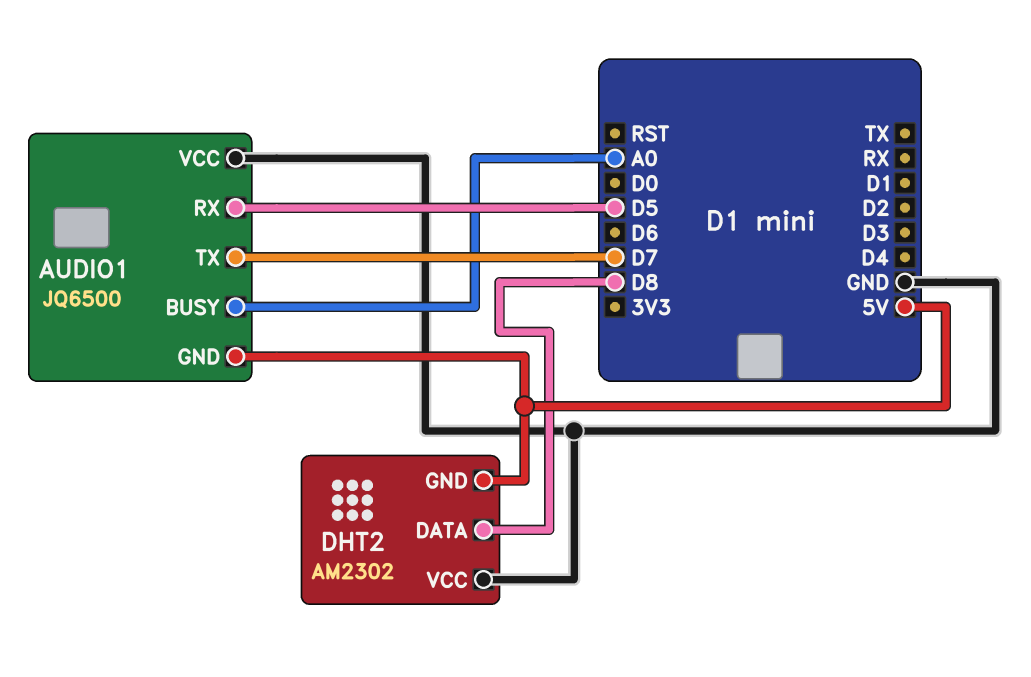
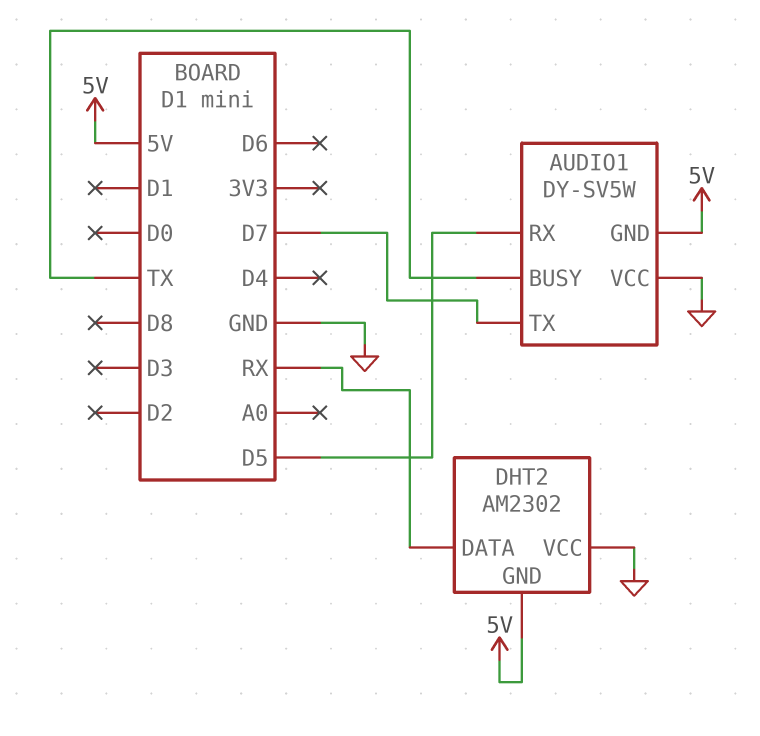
AUDIO1: JQ6500 -> DY-SV5W
AUDIO1 pin BUSY: A0 -> TX
DHT2 pin DATA: D8 -> RX

